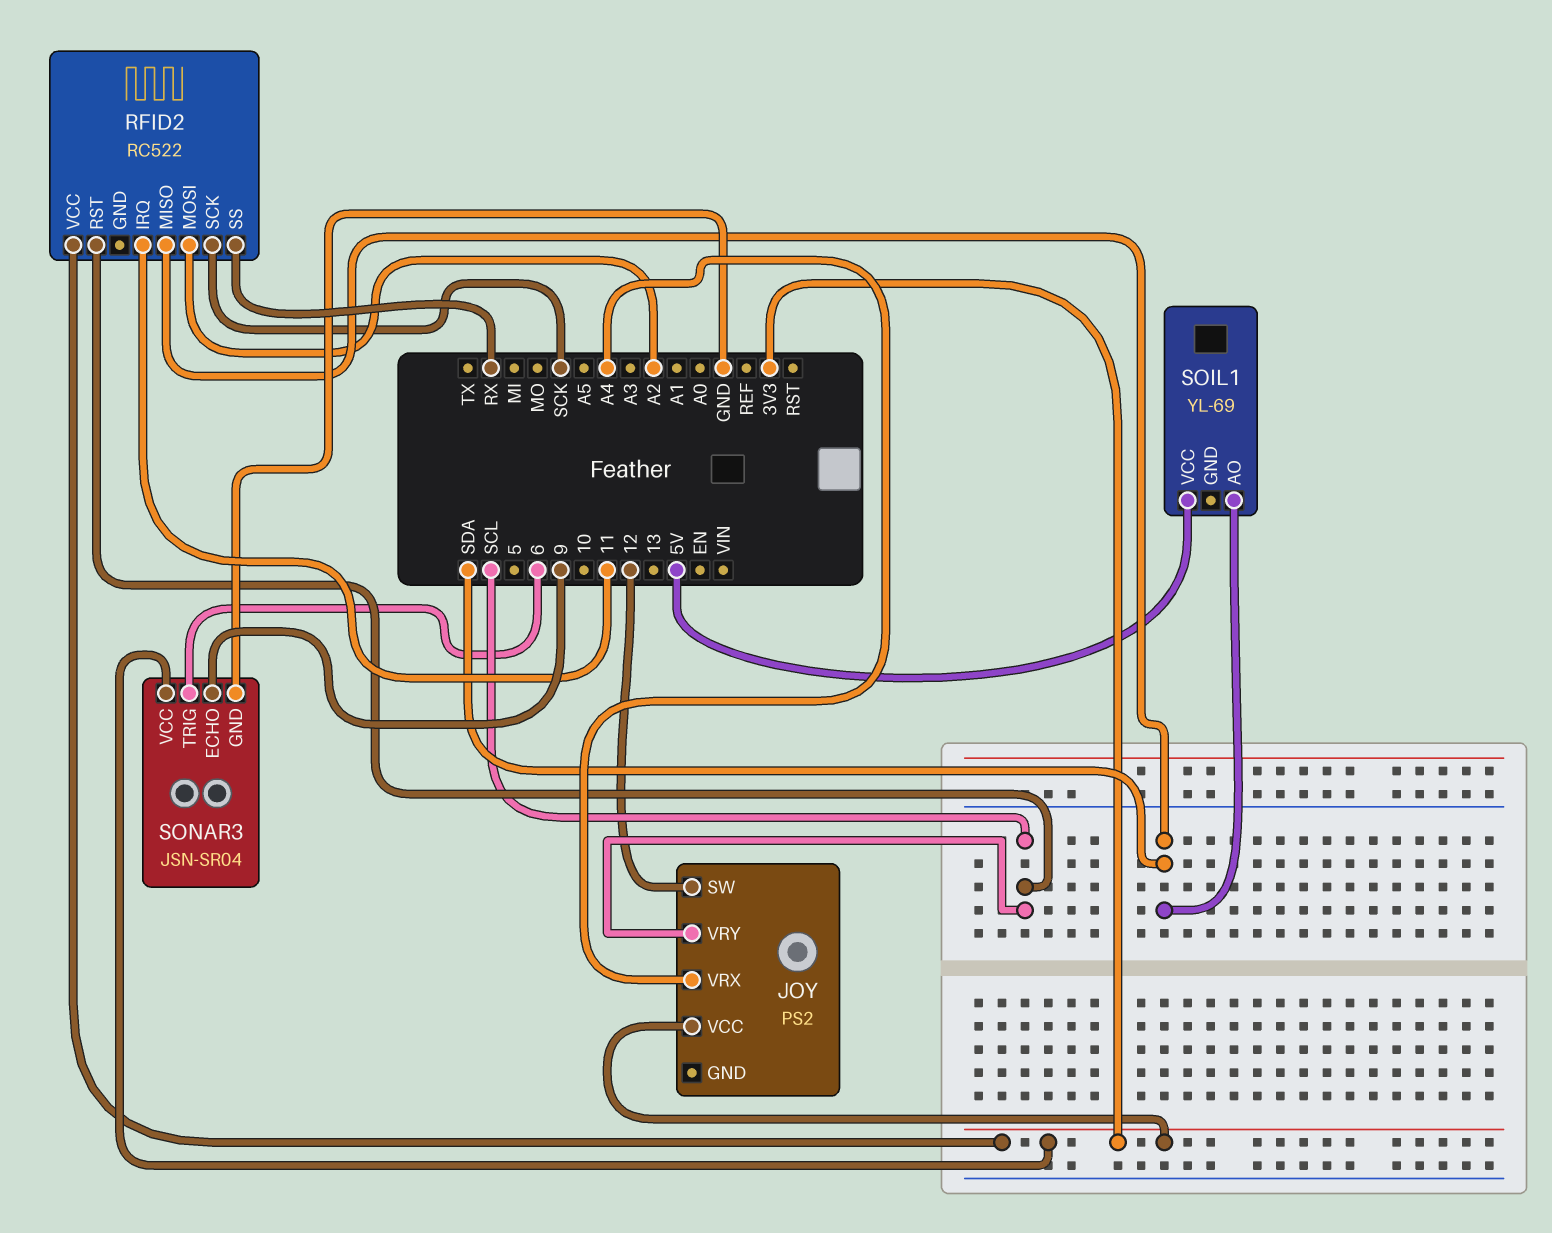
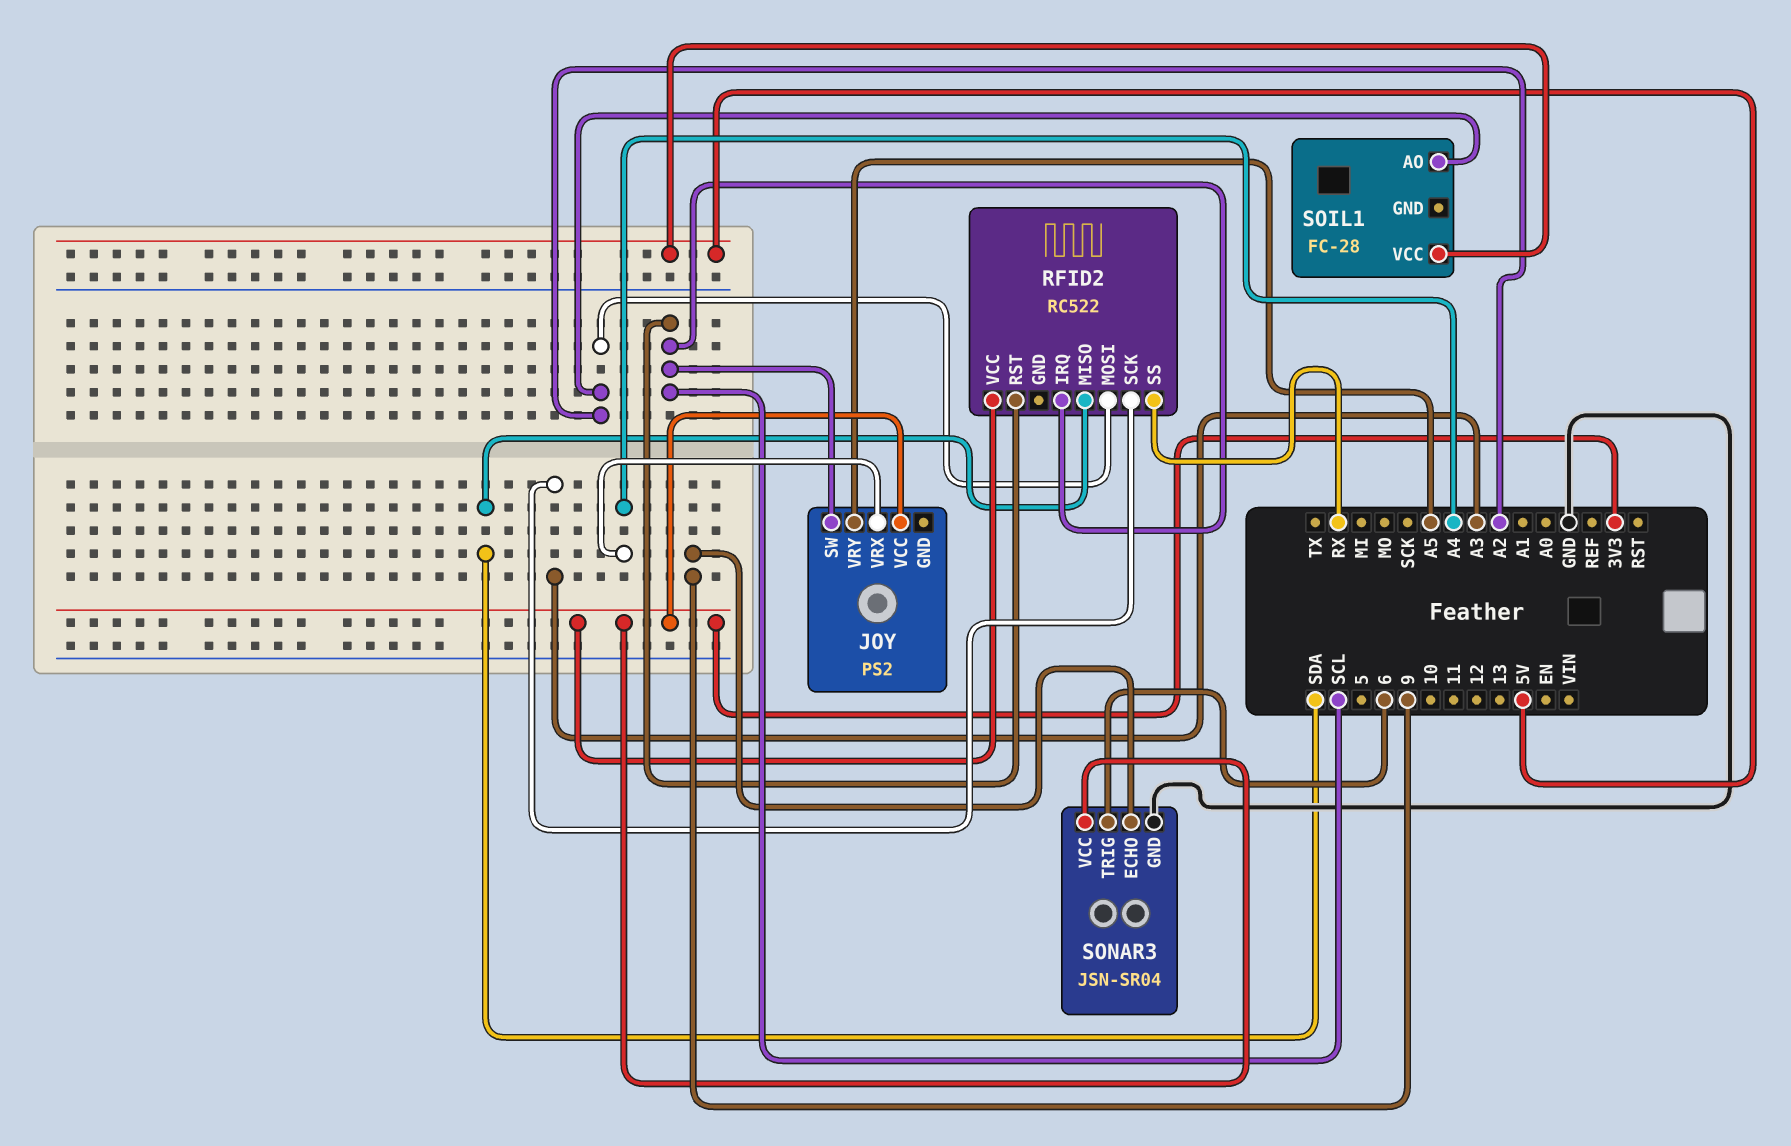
JOY pin SW: 12 -> SCL
JOY pin VRY: SCL -> A5
RFID2 pin IRQ: 11 -> SCL
RFID2 pin SCK: SCK -> A3
SOIL1: YL-69 -> FC-28
SOIL1 pin AO: SDA -> A2

